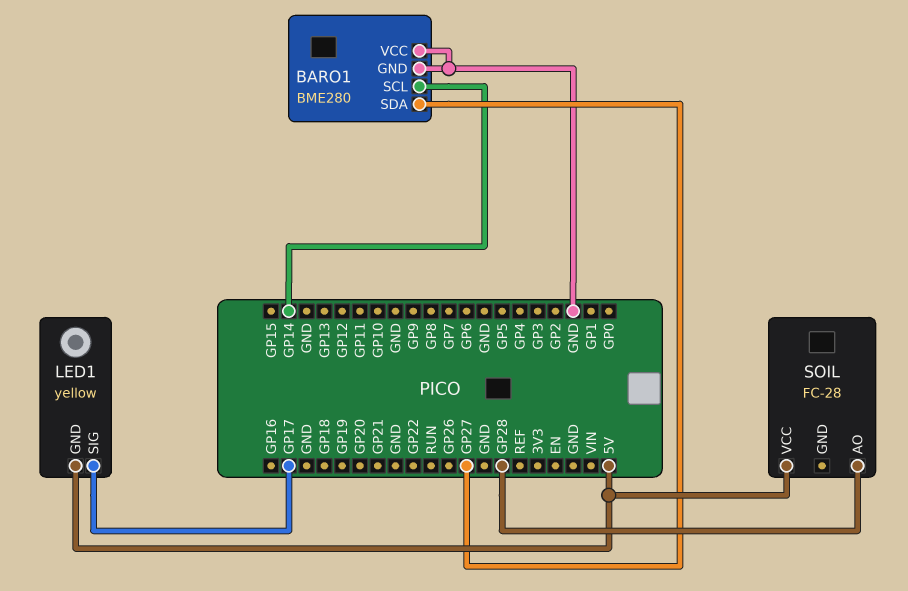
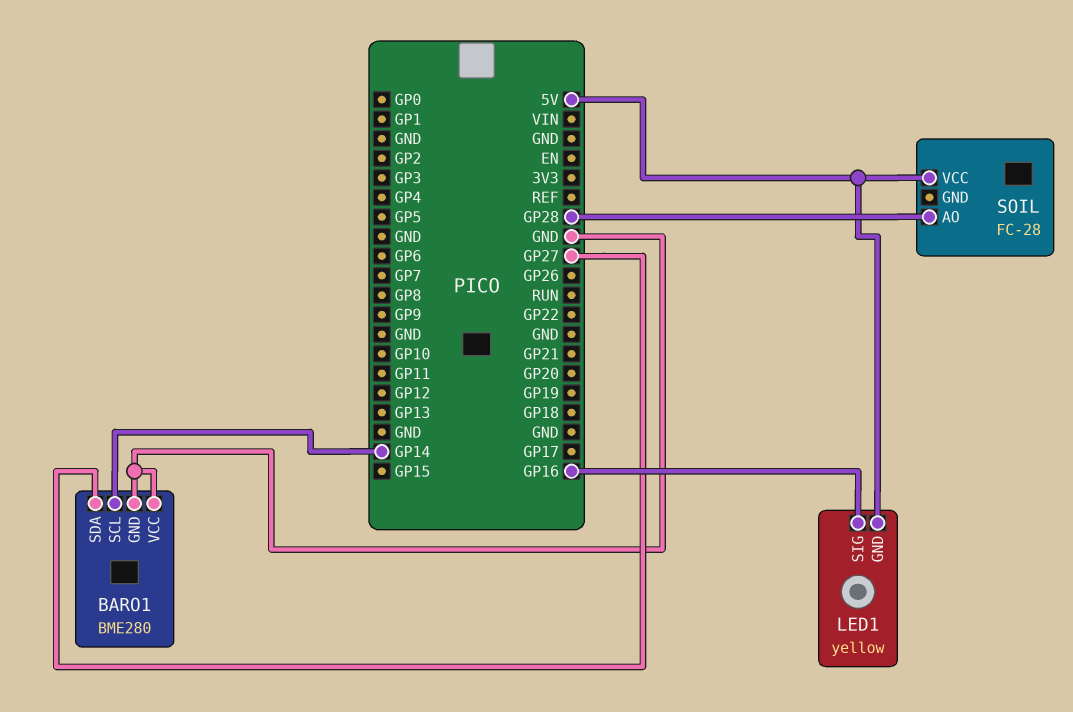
LED1 pin SIG: GP17 -> GP16

